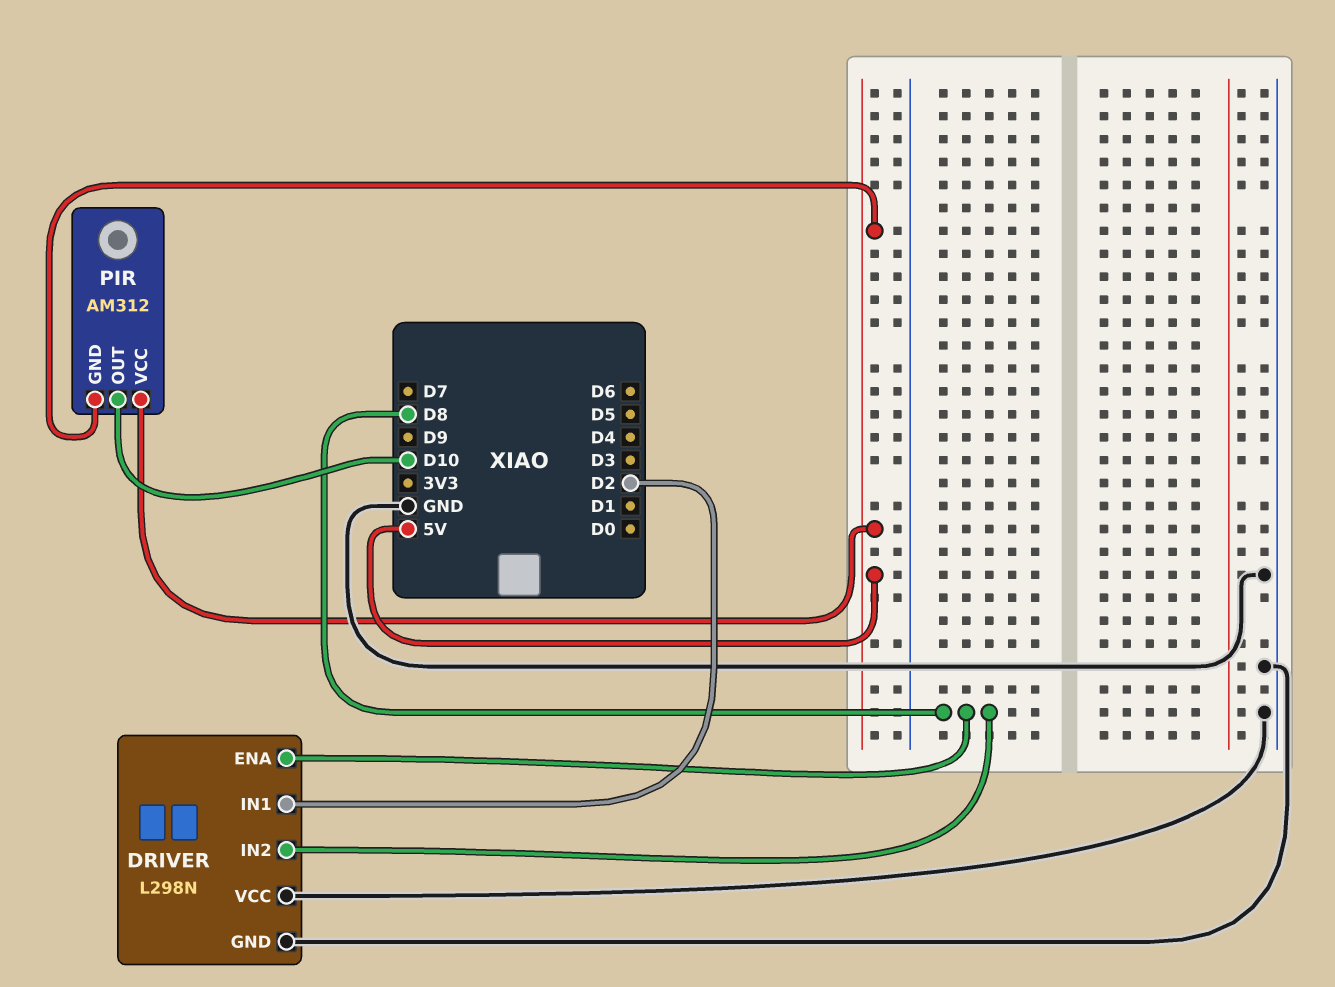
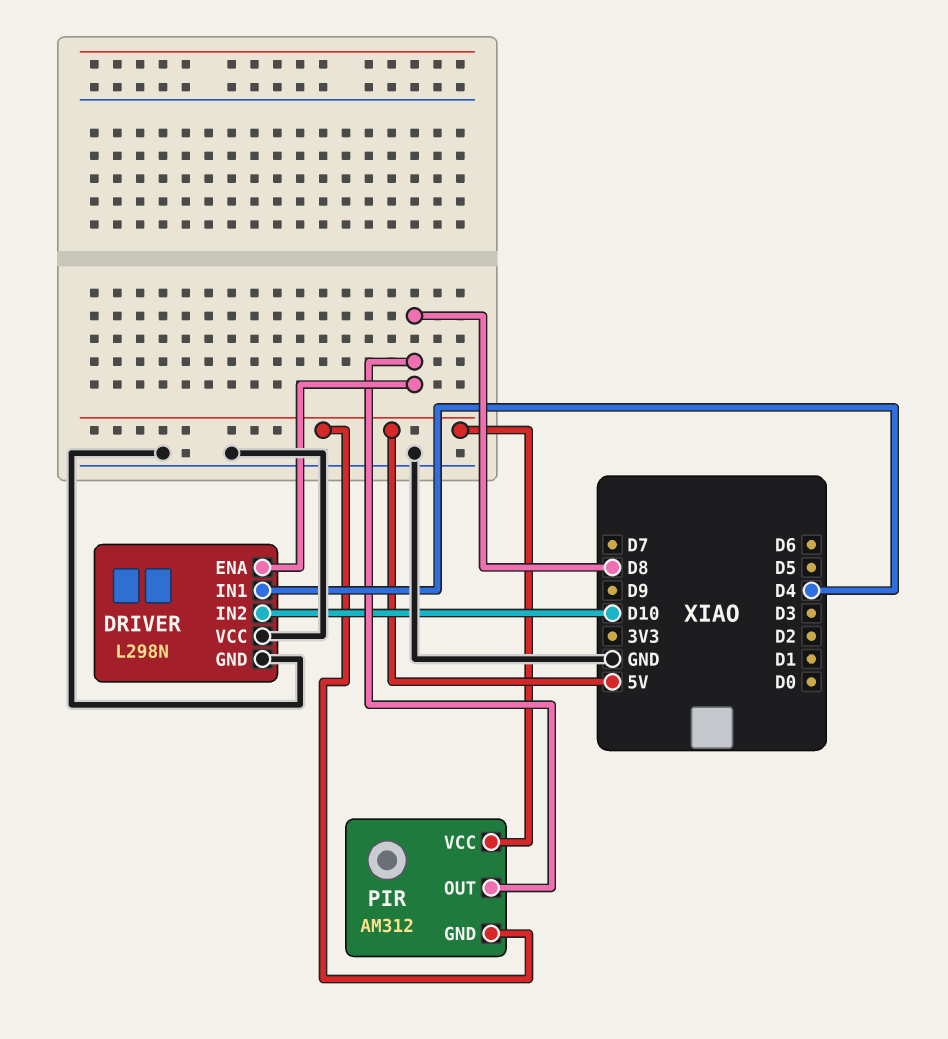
DRIVER pin IN1: D2 -> D4
DRIVER pin IN2: D8 -> D10
PIR pin OUT: D10 -> D8

